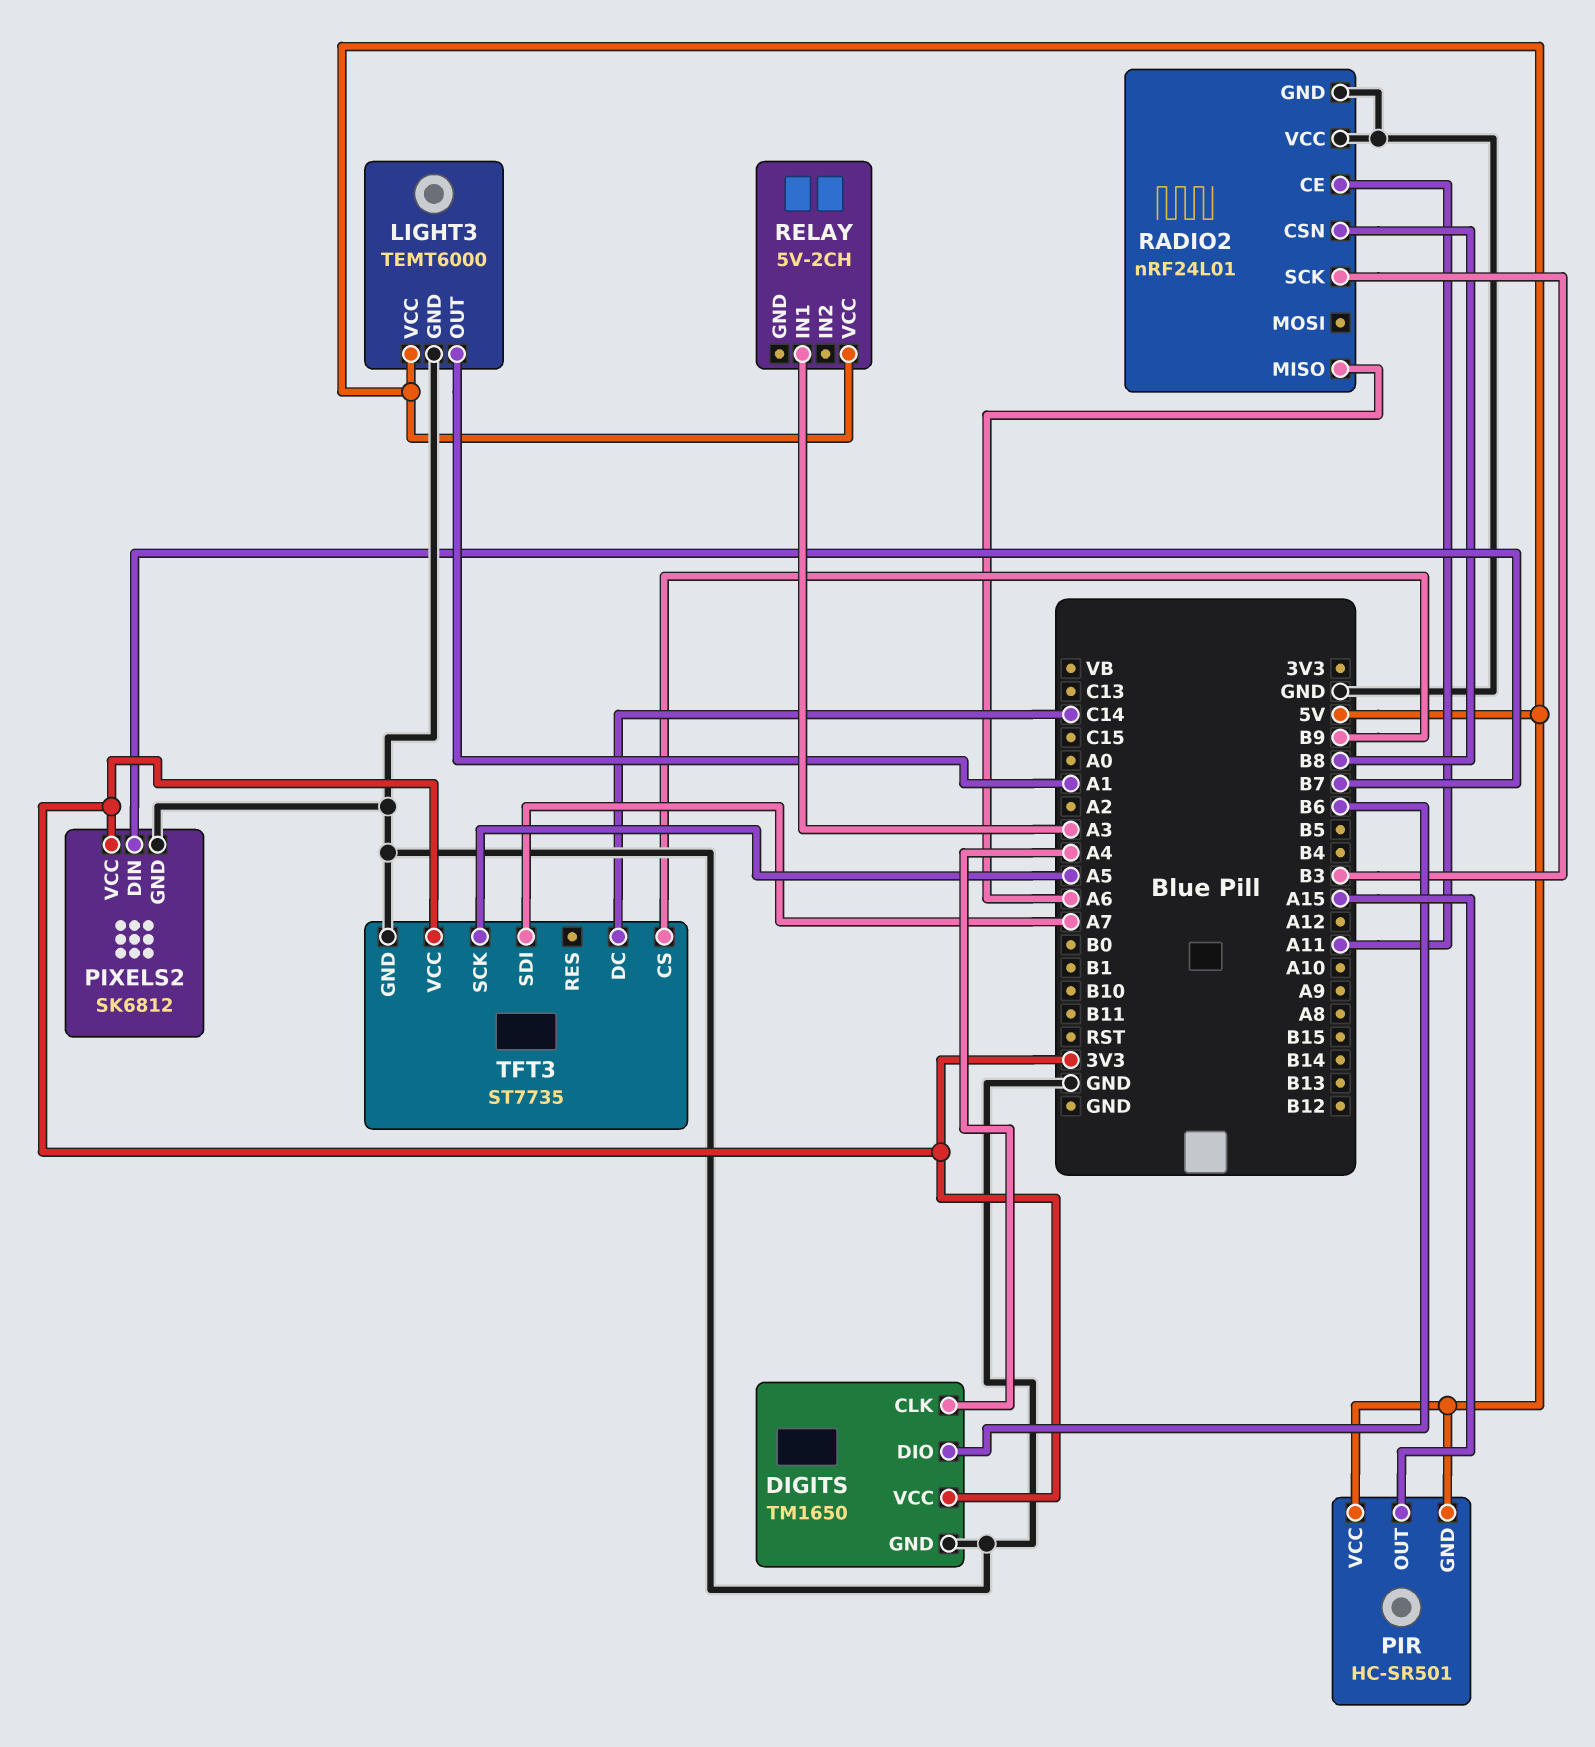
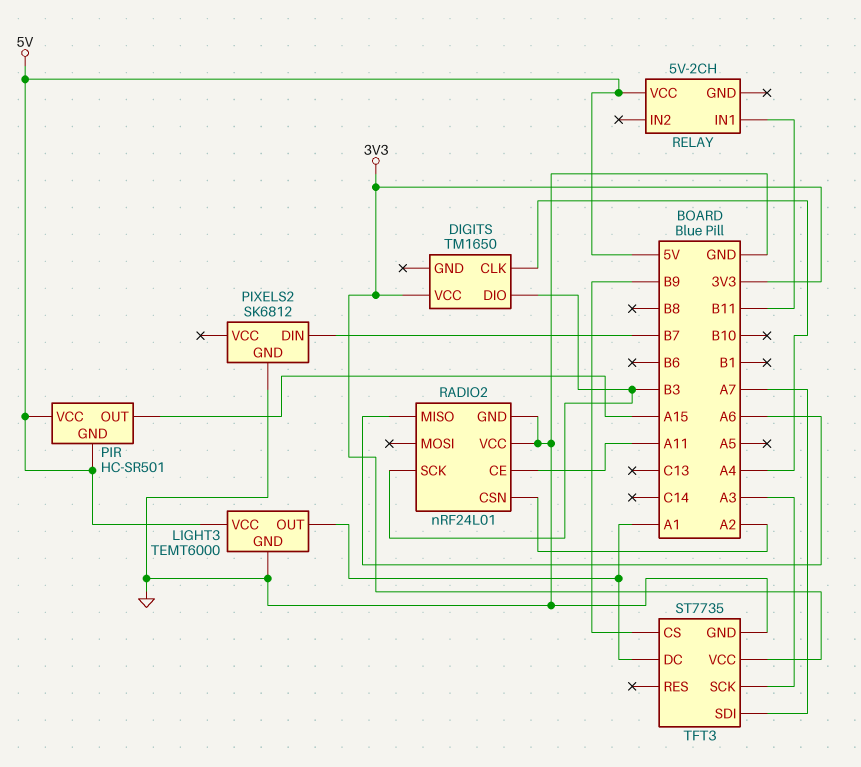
DIGITS pin DIO: B6 -> B3
DIGITS pin GND: GND -> none
PIXELS2 pin VCC: 3V3 -> none
RADIO2 pin CSN: B8 -> A2
RELAY pin IN1: A3 -> B11
TFT3 pin DC: C14 -> A1
TFT3 pin SCK: A5 -> A3

